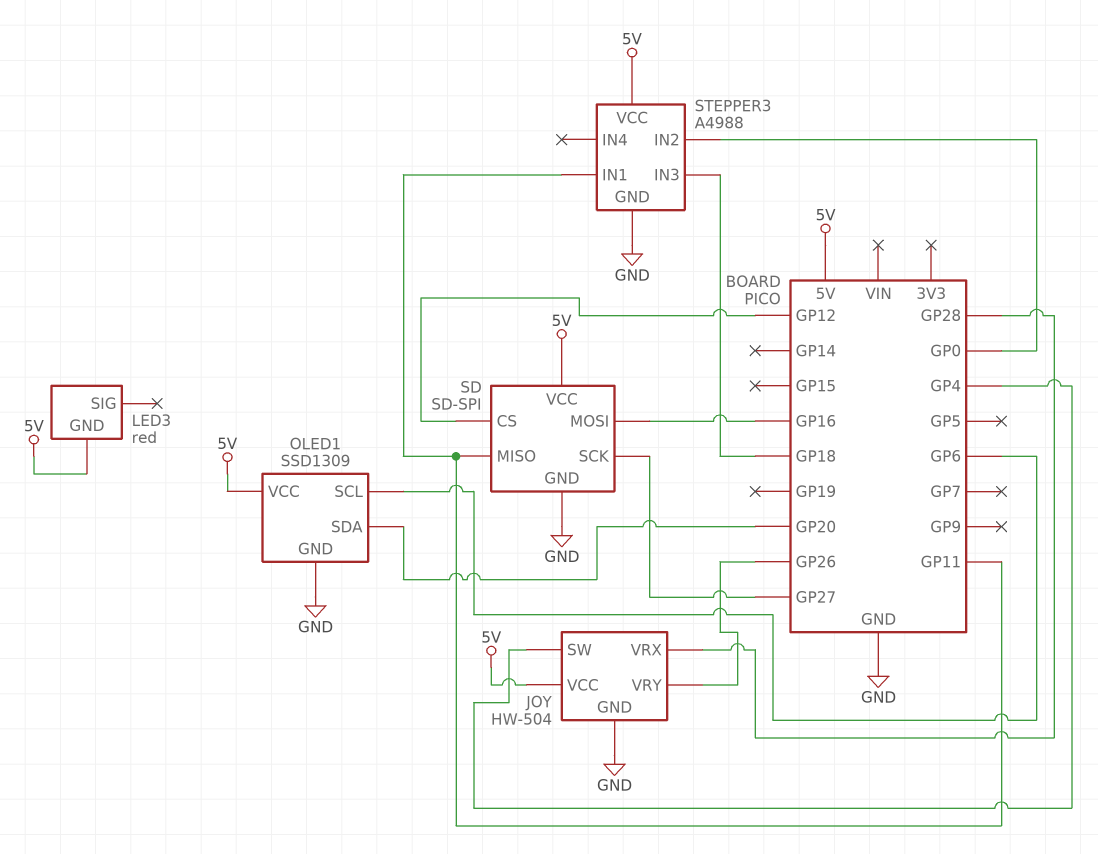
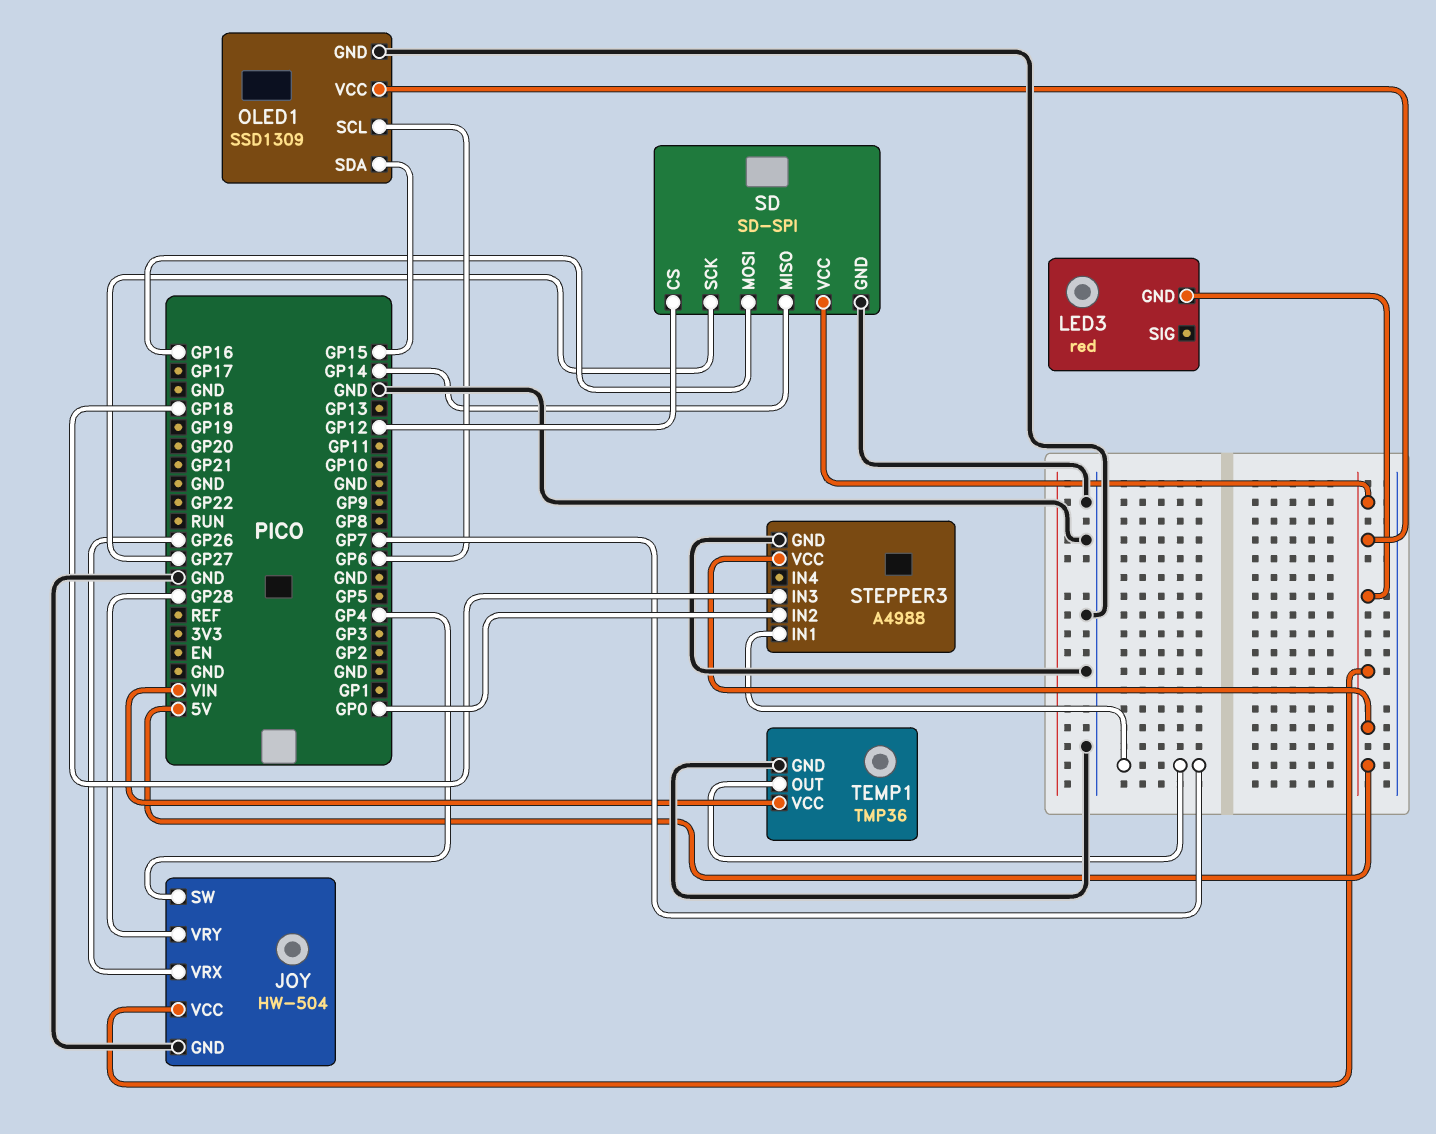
JOY pin VRX: GP28 -> GP26
JOY pin VRY: GP26 -> GP28
OLED1 pin SDA: GP20 -> GP15
SD pin MISO: GP11 -> GP14
STEPPER3 pin IN1: GP11 -> GP7
TEMP1: none -> TMP36
TEMP1 pin GND: none -> GND
TEMP1 pin OUT: none -> GP7
TEMP1 pin VCC: none -> VIN

